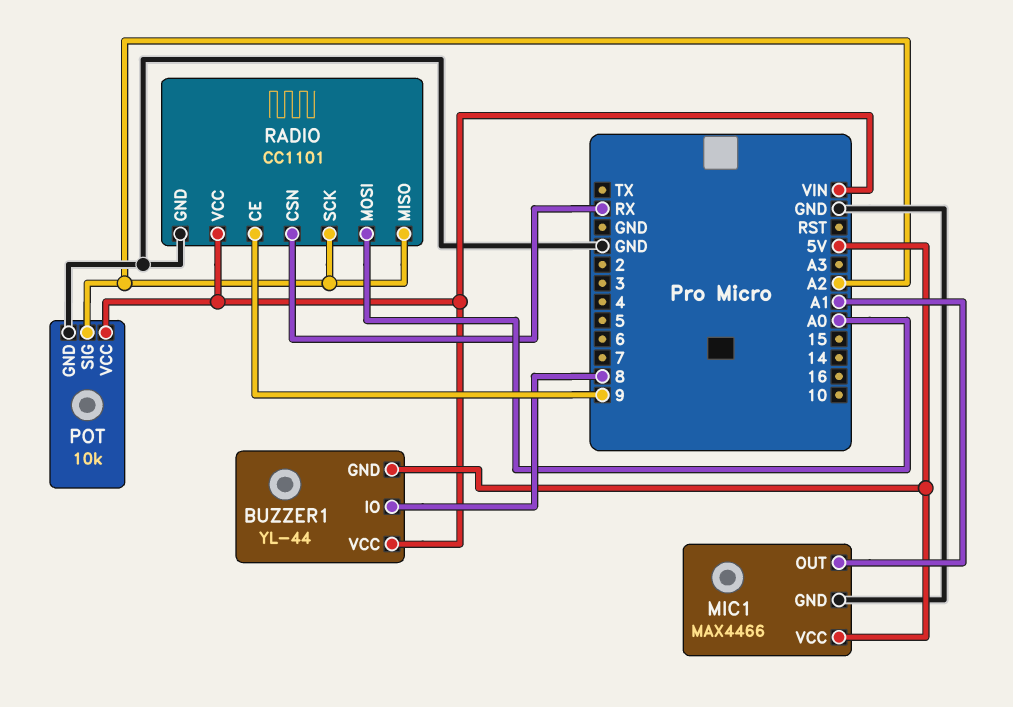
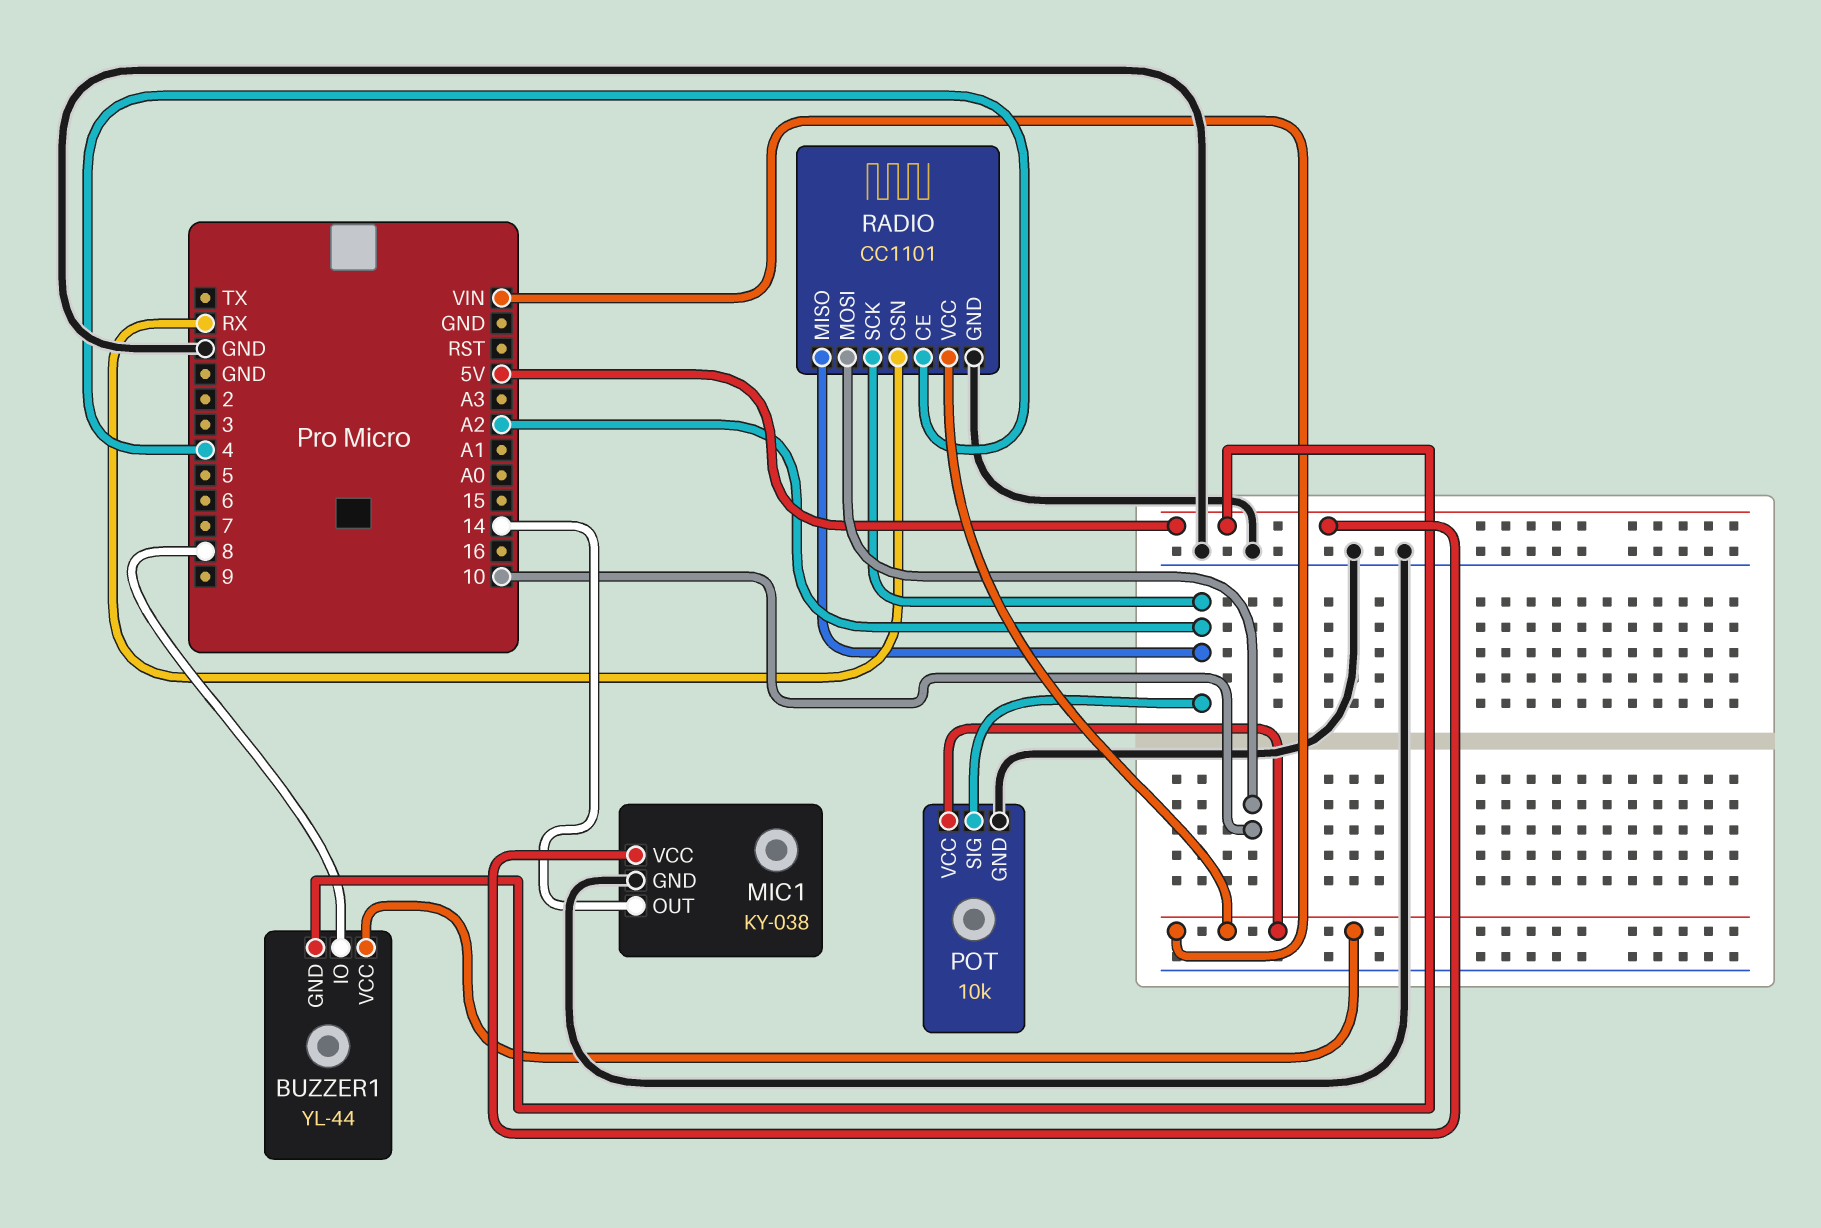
MIC1: MAX4466 -> KY-038
MIC1 pin OUT: A1 -> 14
RADIO pin CE: 9 -> 4
RADIO pin MOSI: A0 -> 10

